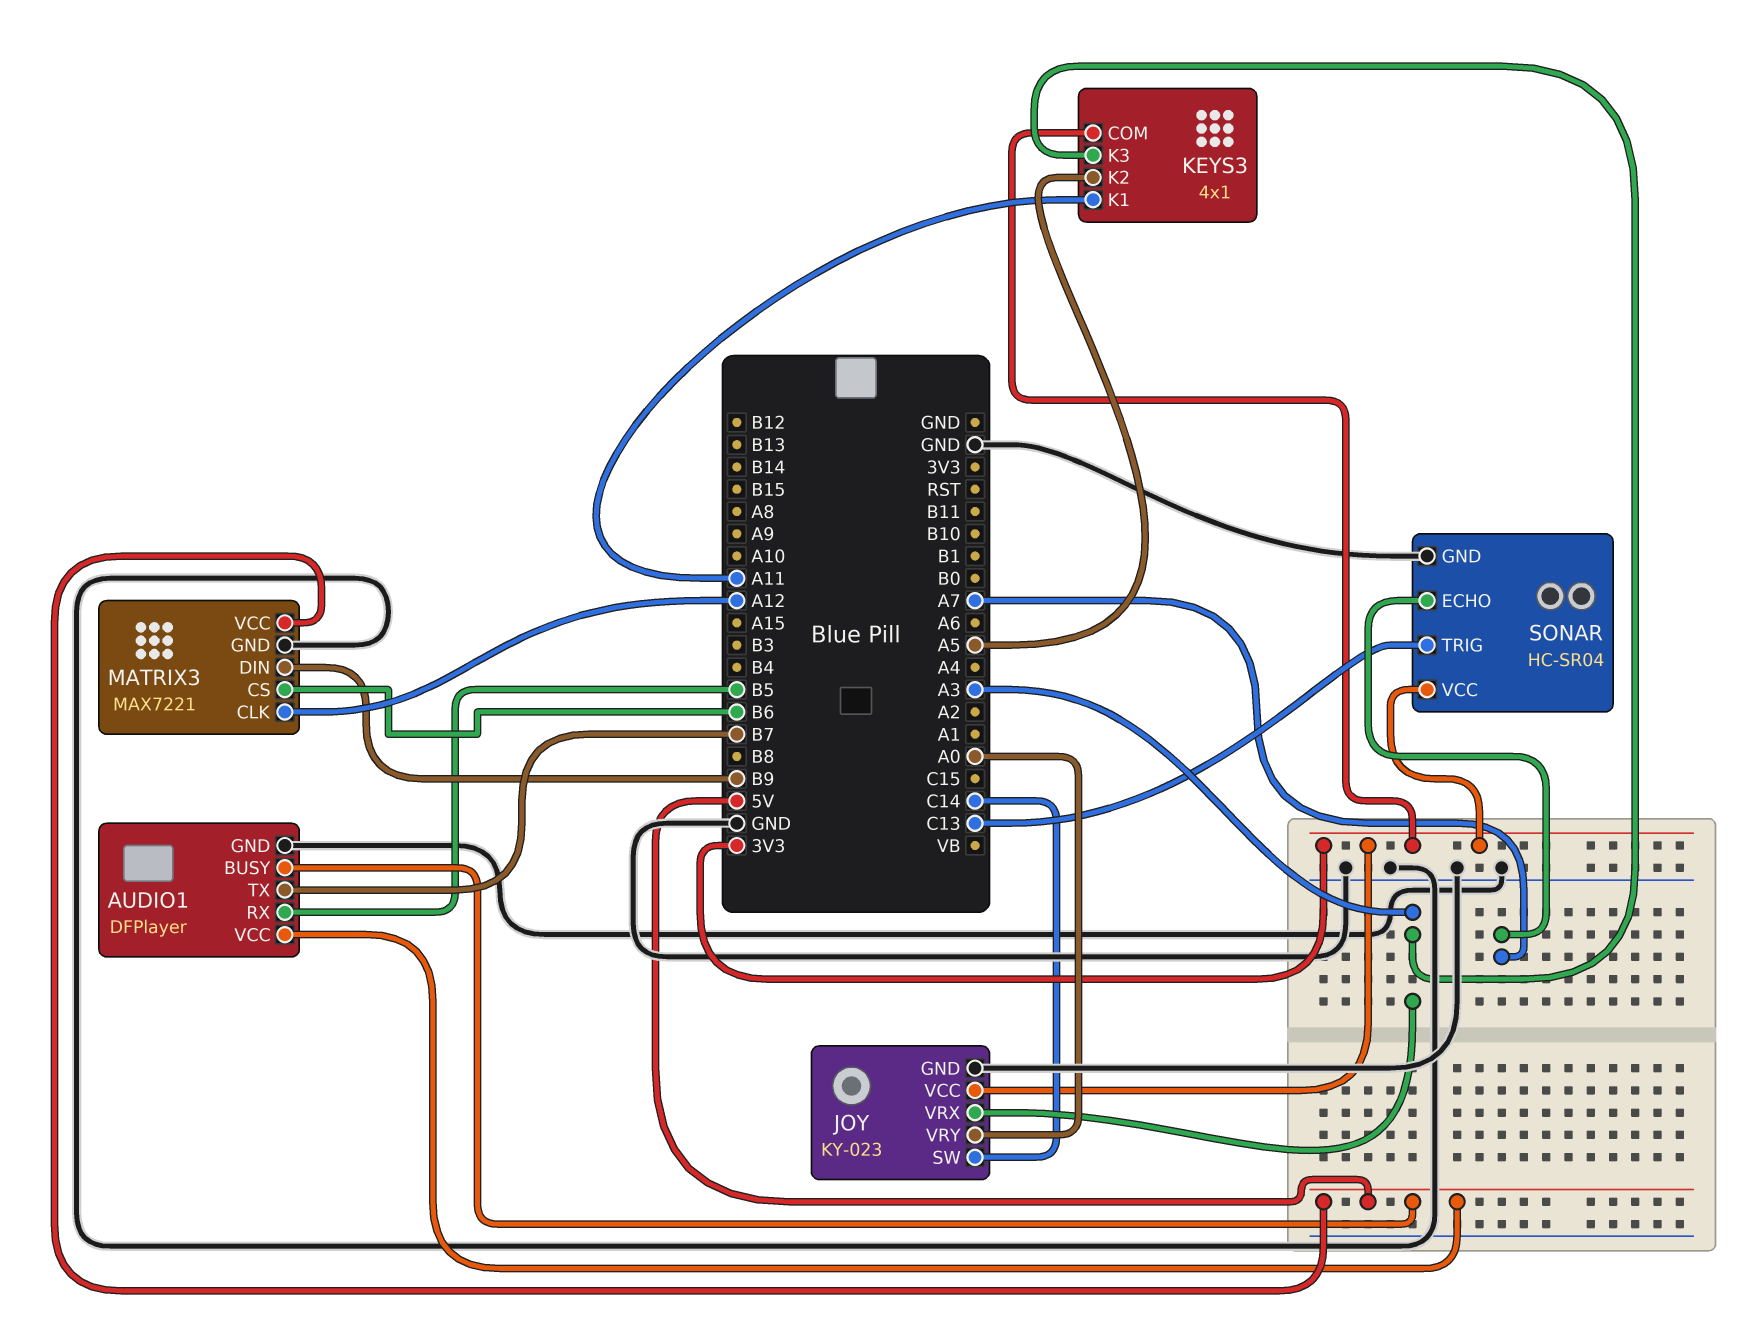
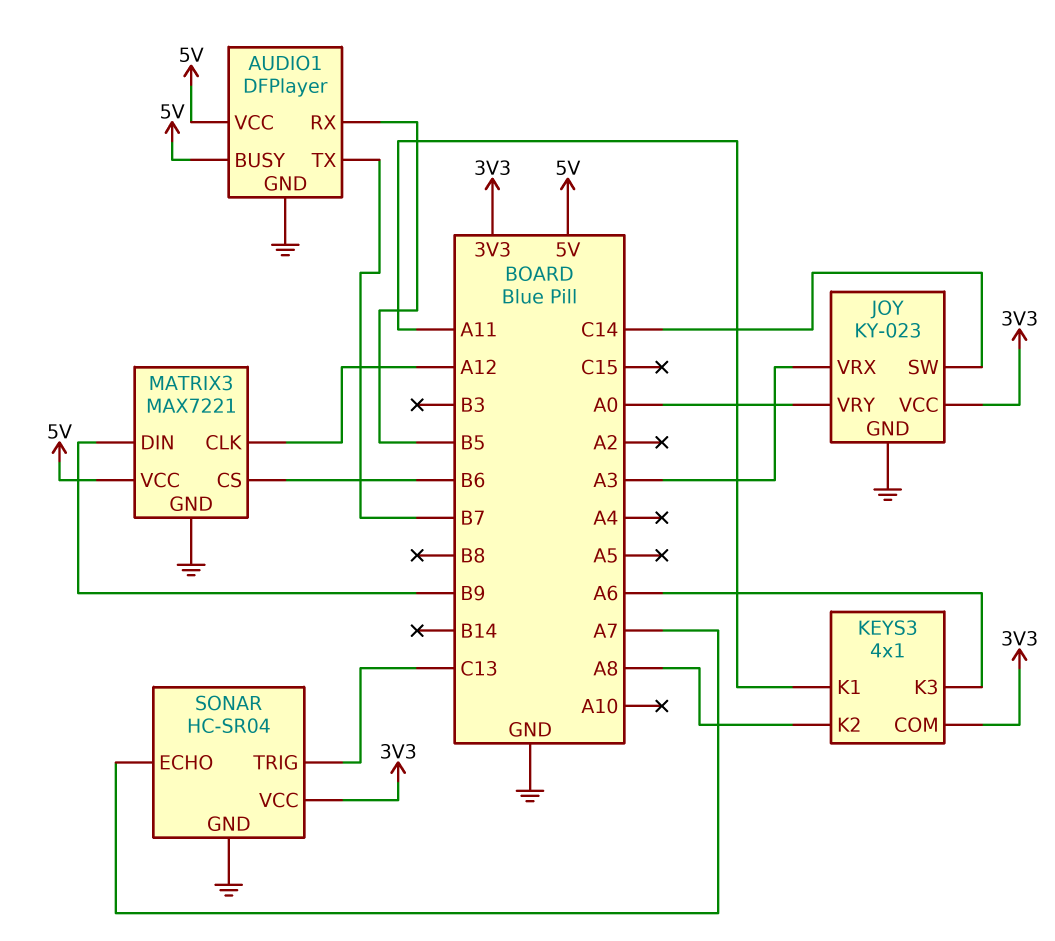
KEYS3 pin K2: A5 -> A8
KEYS3 pin K3: A3 -> A6

